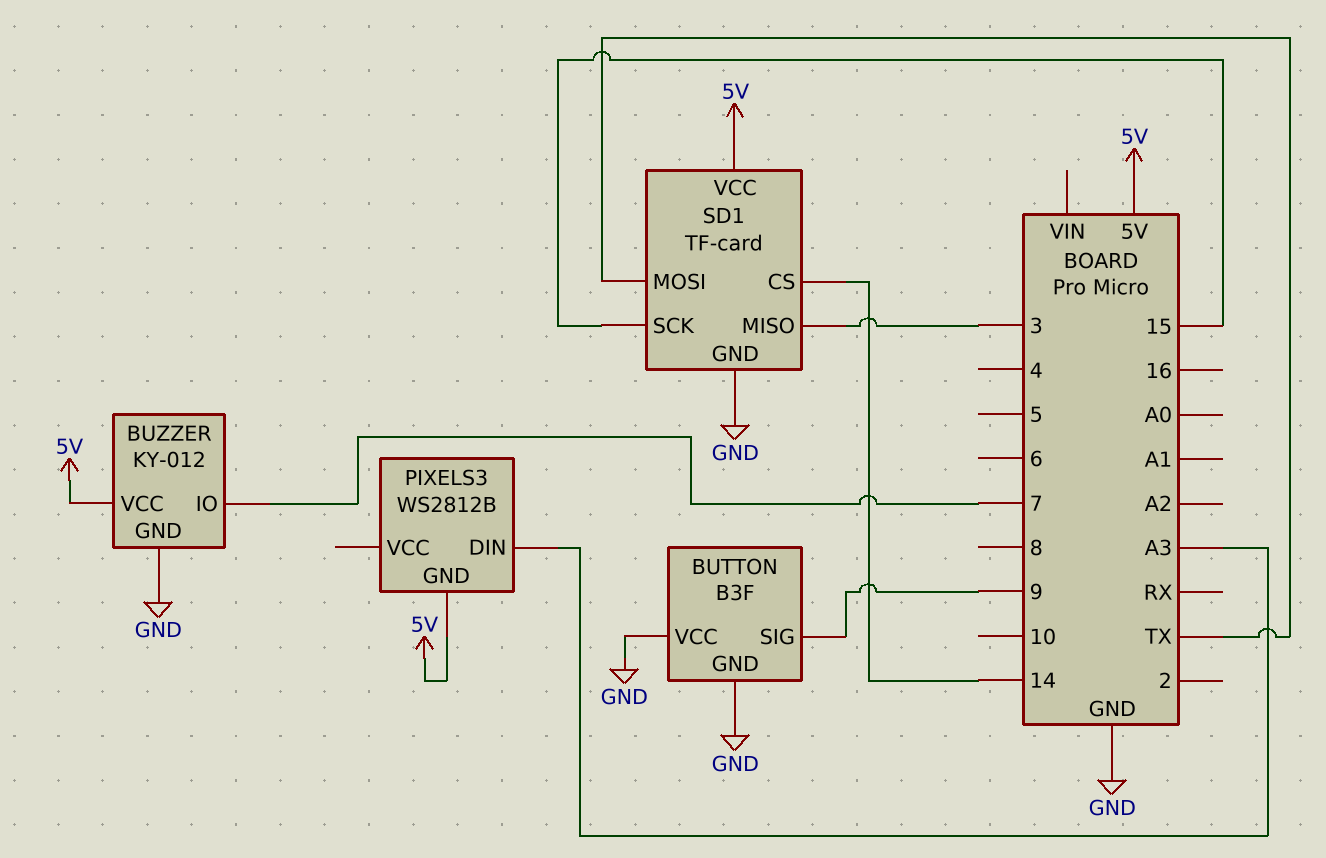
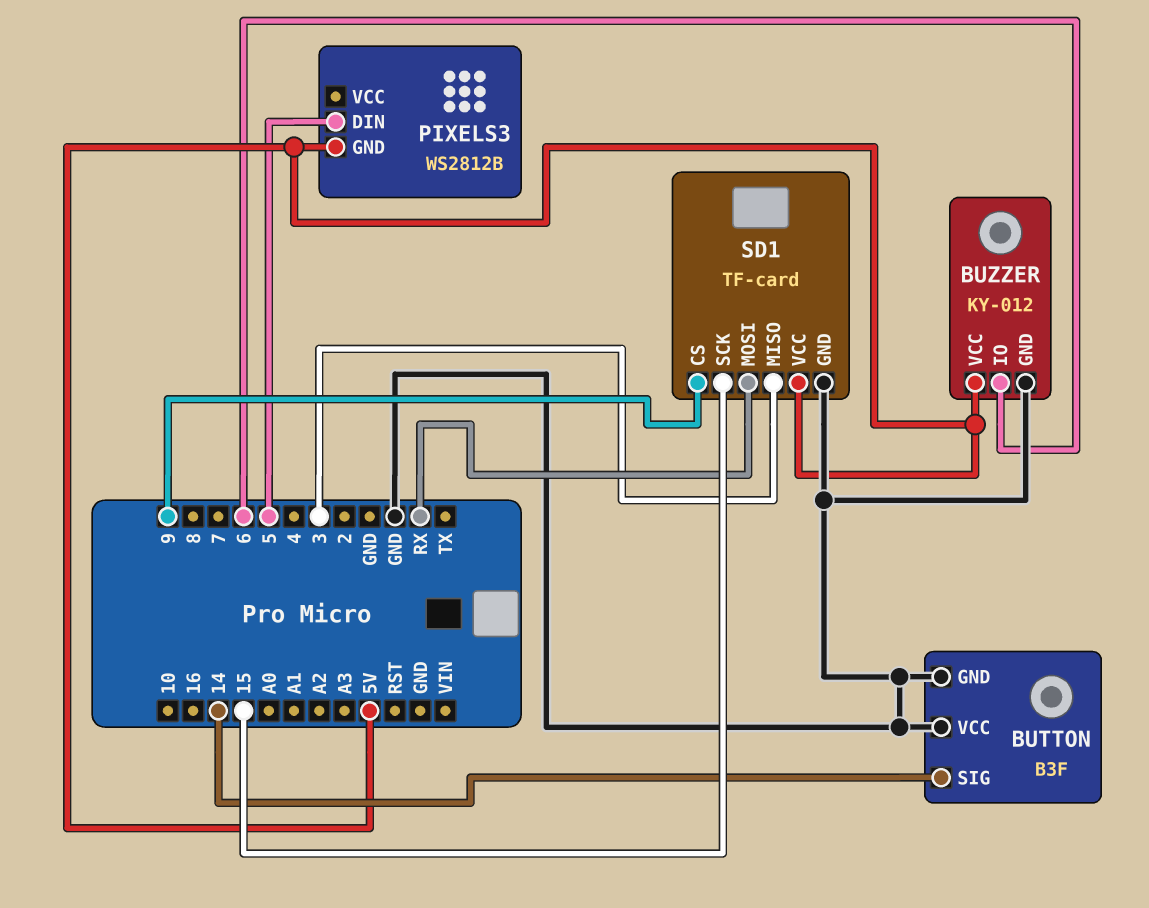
BUTTON pin SIG: 9 -> 14
BUZZER pin IO: 7 -> 6
PIXELS3 pin DIN: A3 -> 5
SD1 pin CS: 14 -> 9
SD1 pin MOSI: TX -> RX

